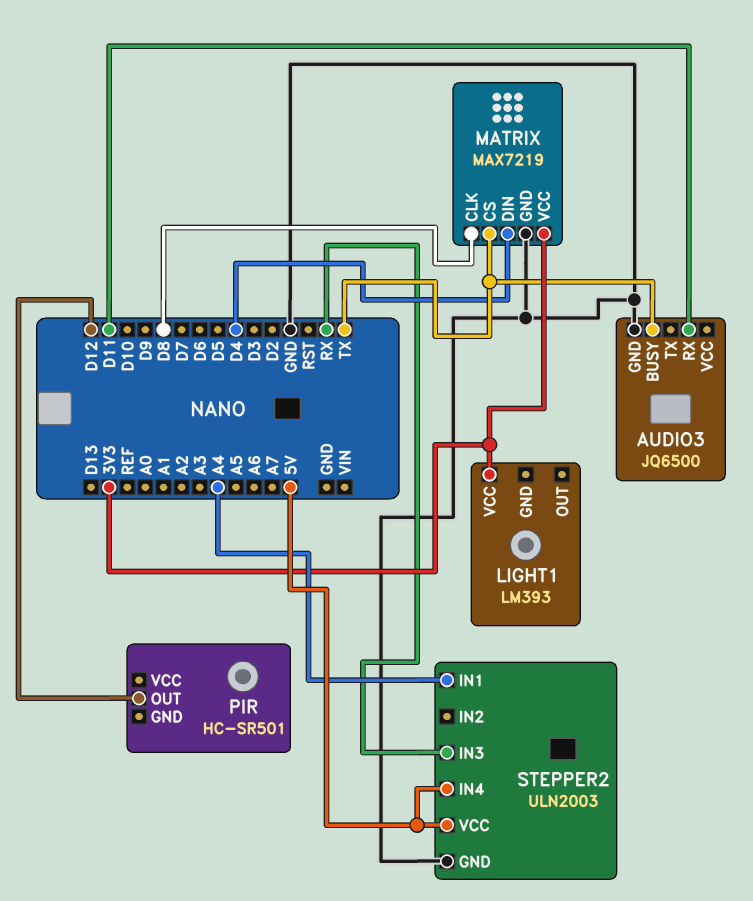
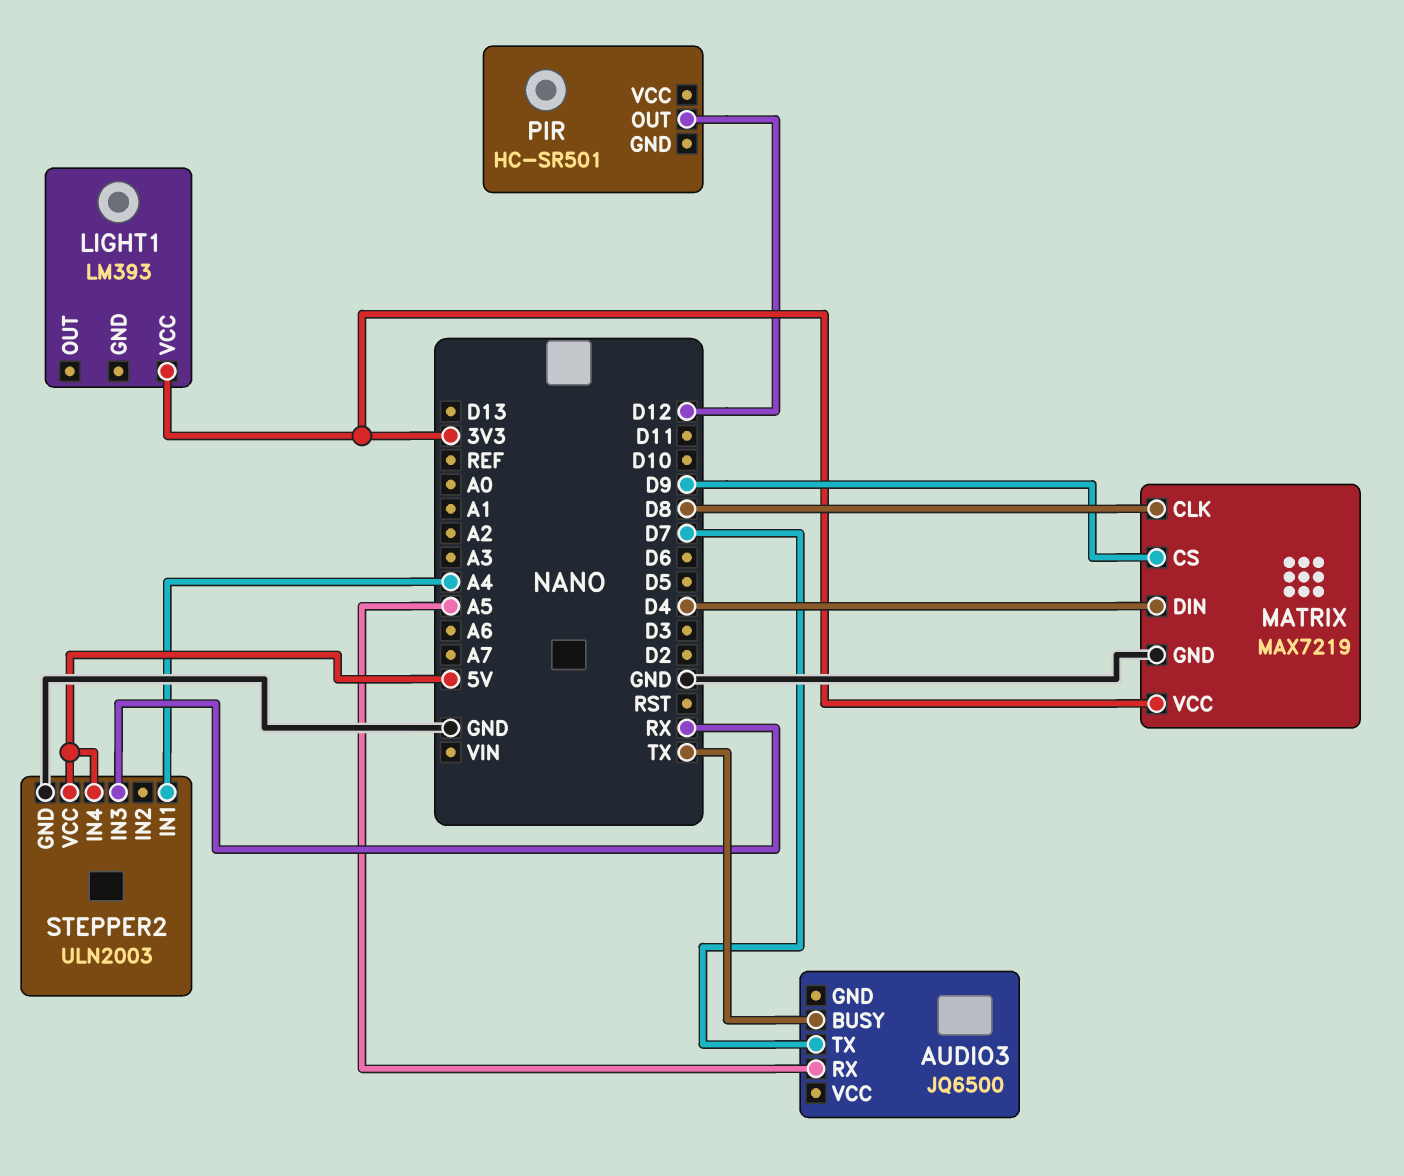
AUDIO3 pin GND: GND -> none
AUDIO3 pin RX: D11 -> A5
AUDIO3 pin TX: none -> D7
MATRIX pin CS: TX -> D9

